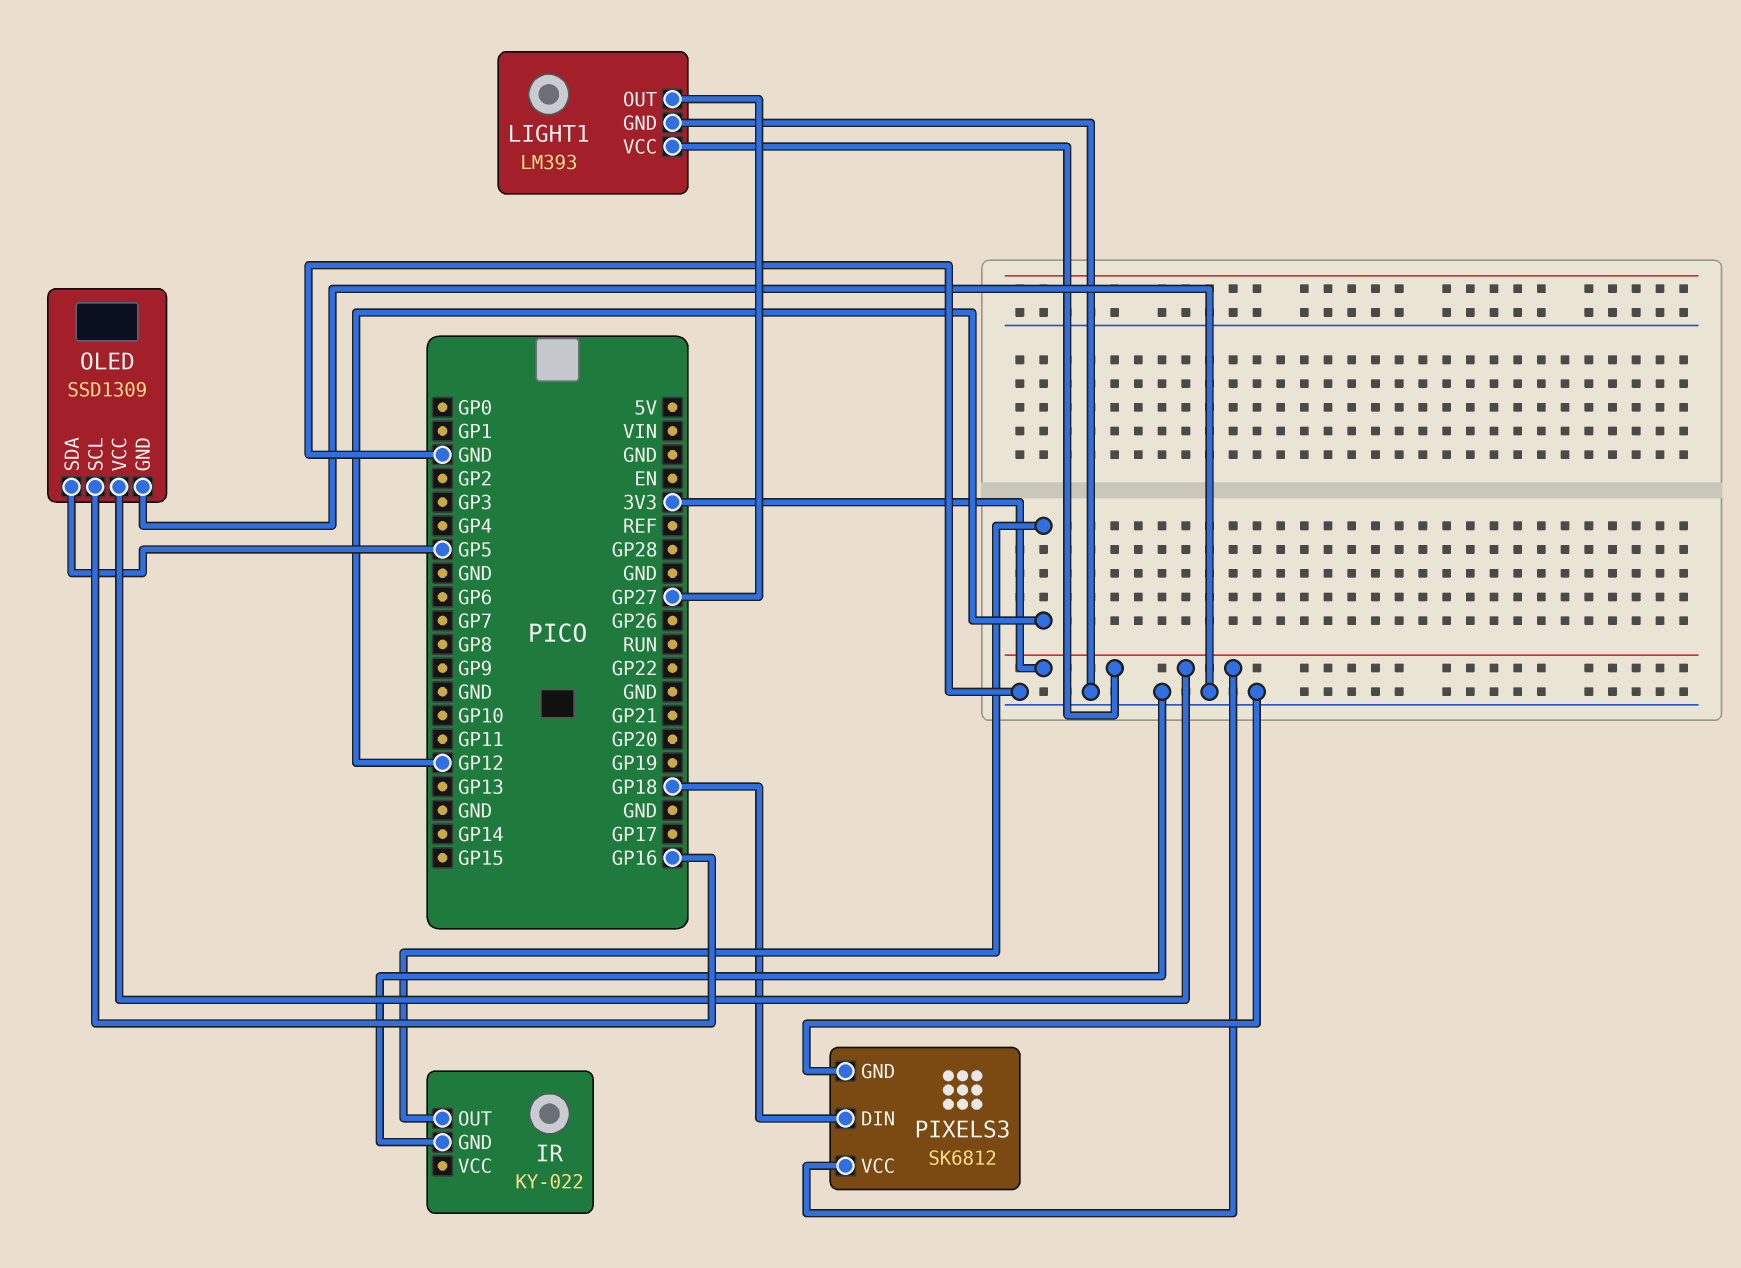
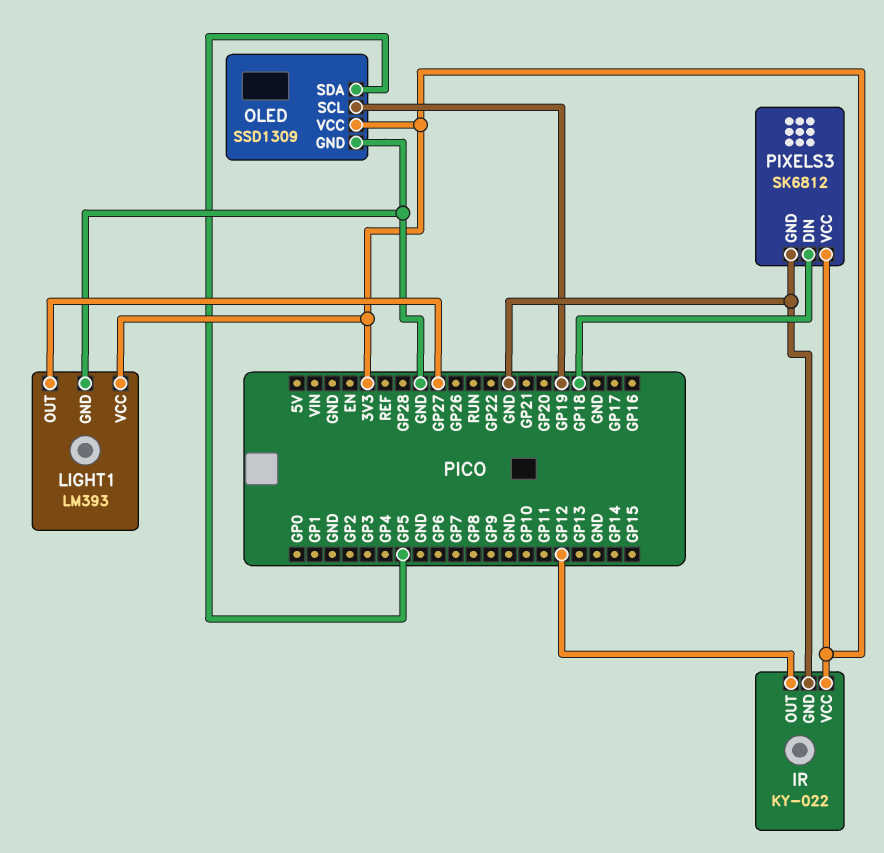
IR pin VCC: none -> 3V3
OLED pin SCL: GP16 -> GP19

